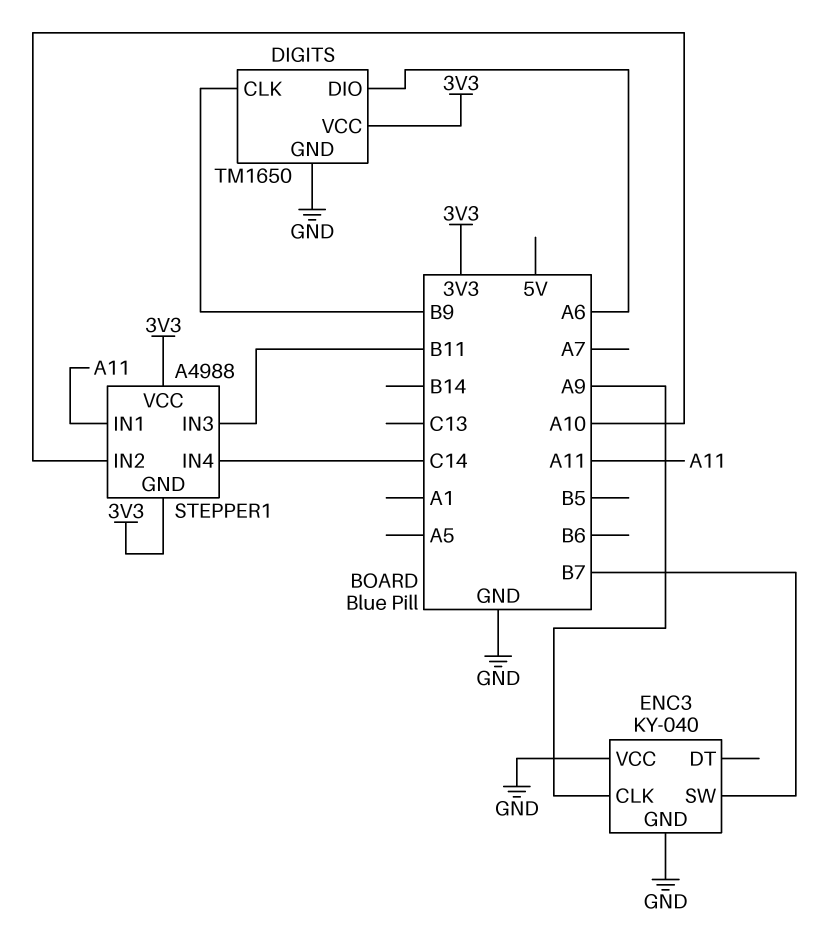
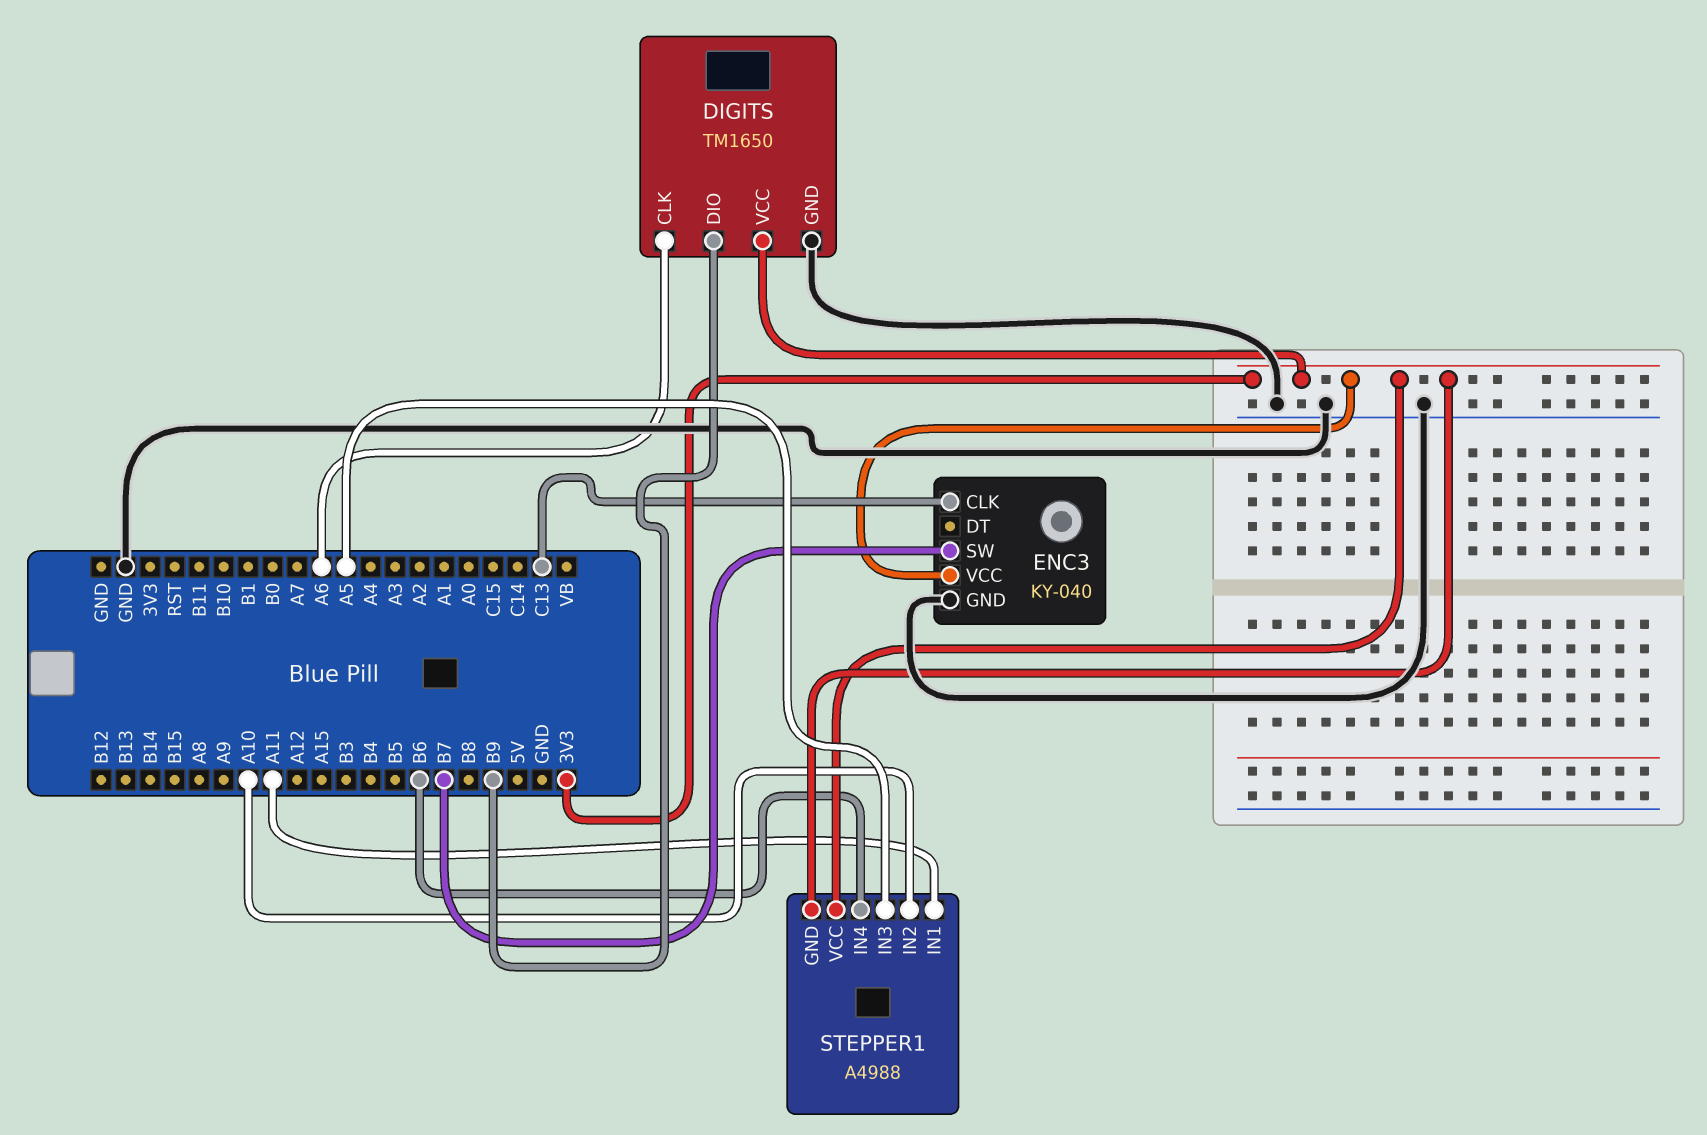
DIGITS pin CLK: B9 -> A6
DIGITS pin DIO: A6 -> B9
ENC3 pin CLK: A9 -> C13
ENC3 pin VCC: GND -> 3V3
STEPPER1 pin IN3: B11 -> A5
STEPPER1 pin IN4: C14 -> B6

